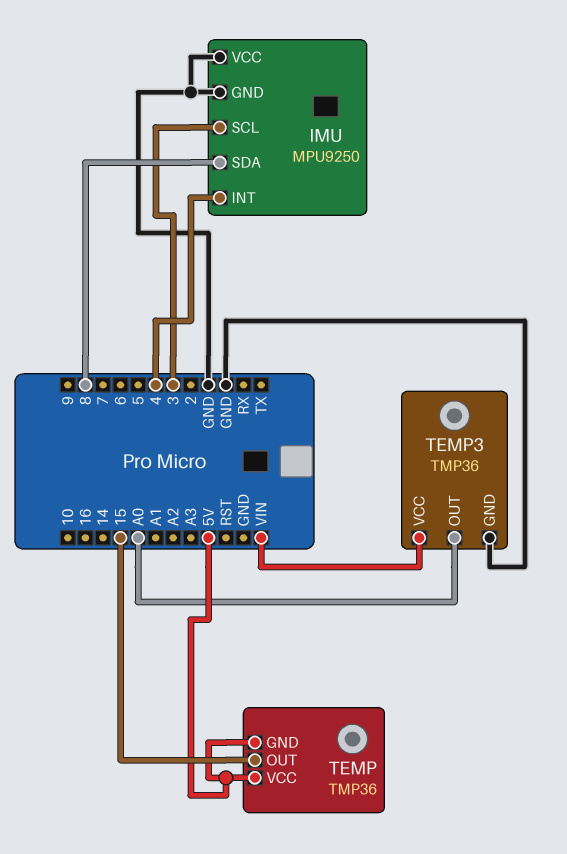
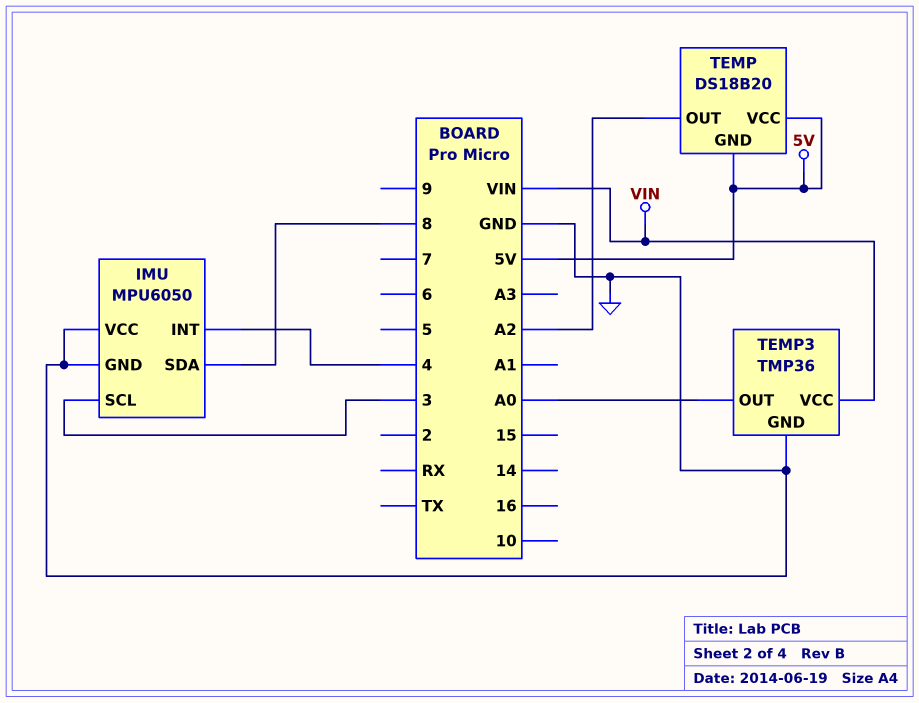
IMU: MPU9250 -> MPU6050
TEMP: TMP36 -> DS18B20
TEMP pin OUT: 15 -> A2

